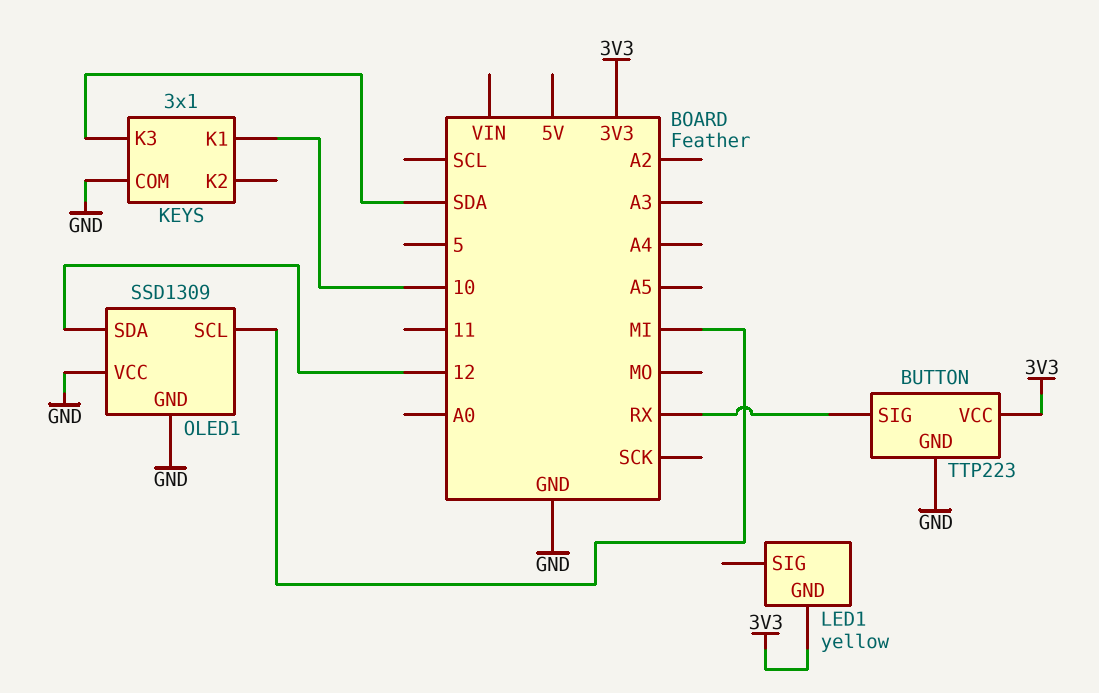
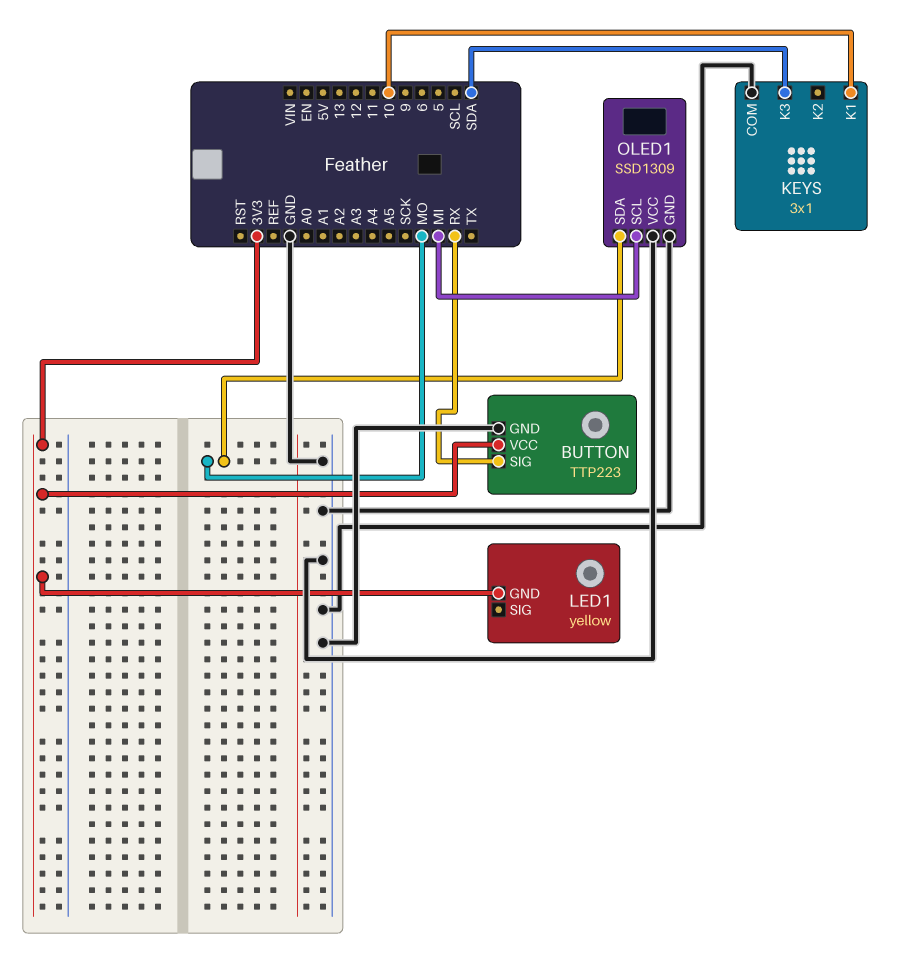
OLED1 pin SDA: 12 -> MO

